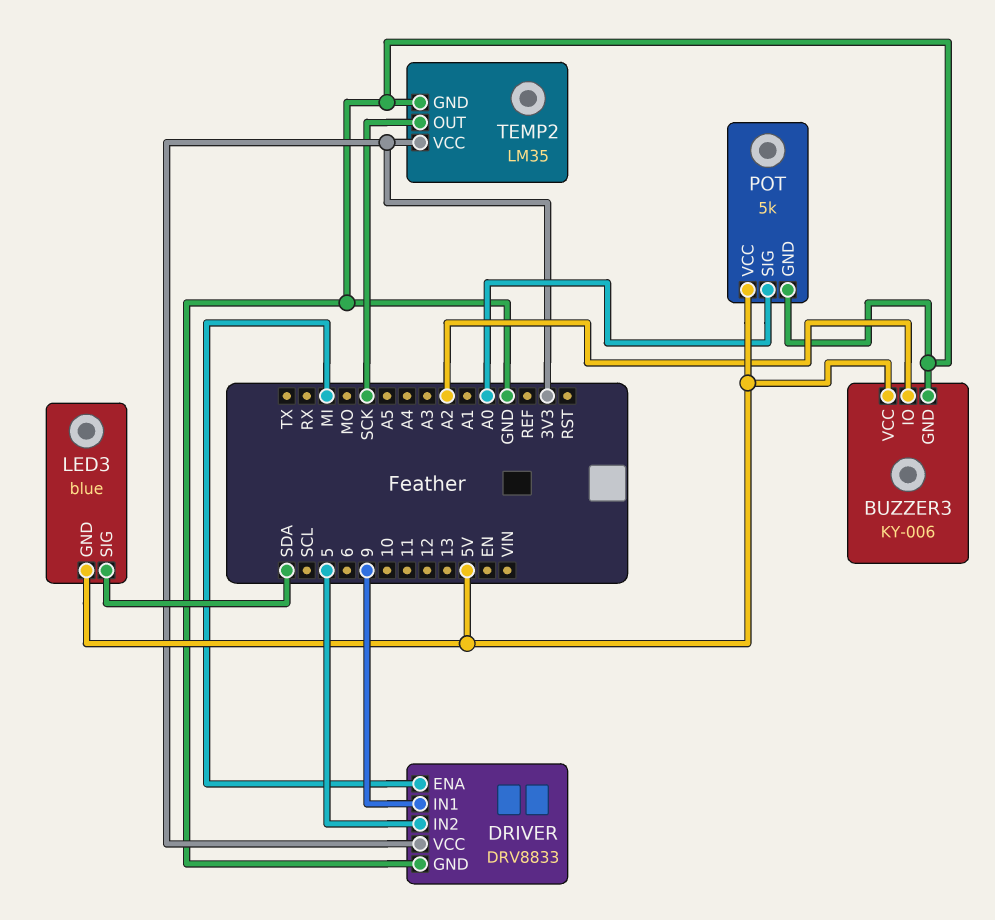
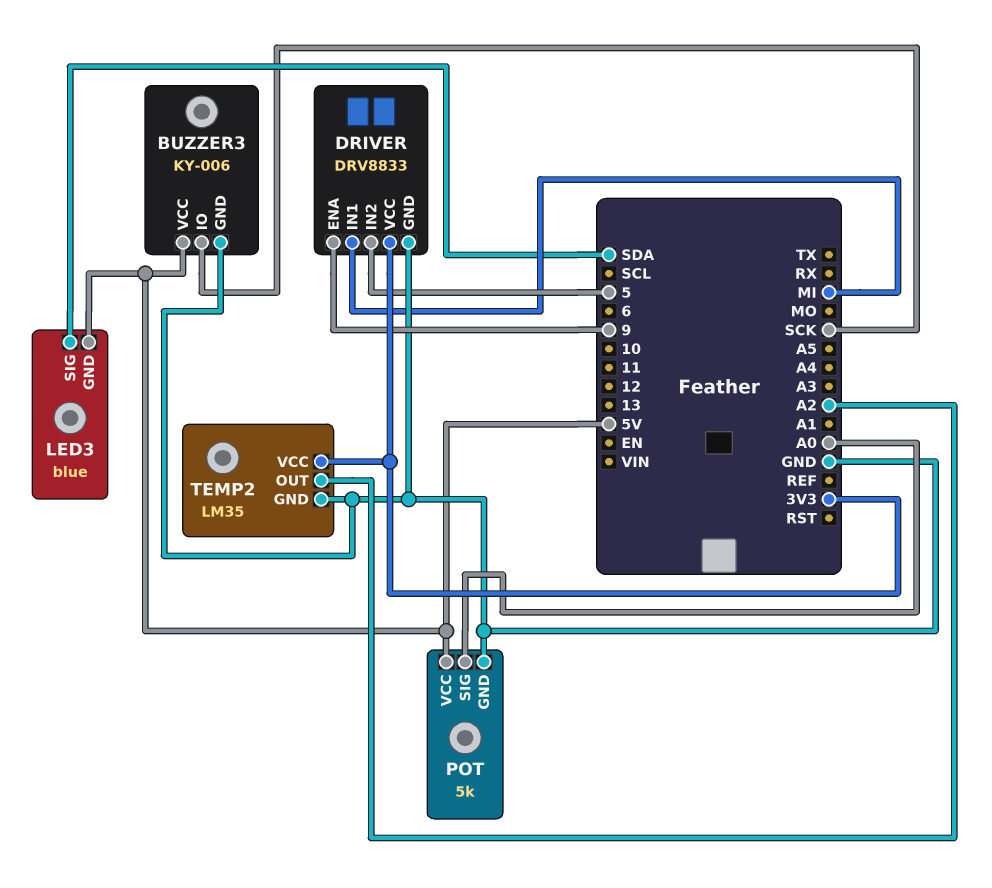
BUZZER3 pin IO: A2 -> SCK
DRIVER pin ENA: MI -> 9
DRIVER pin IN1: 9 -> MI
TEMP2 pin OUT: SCK -> A2

